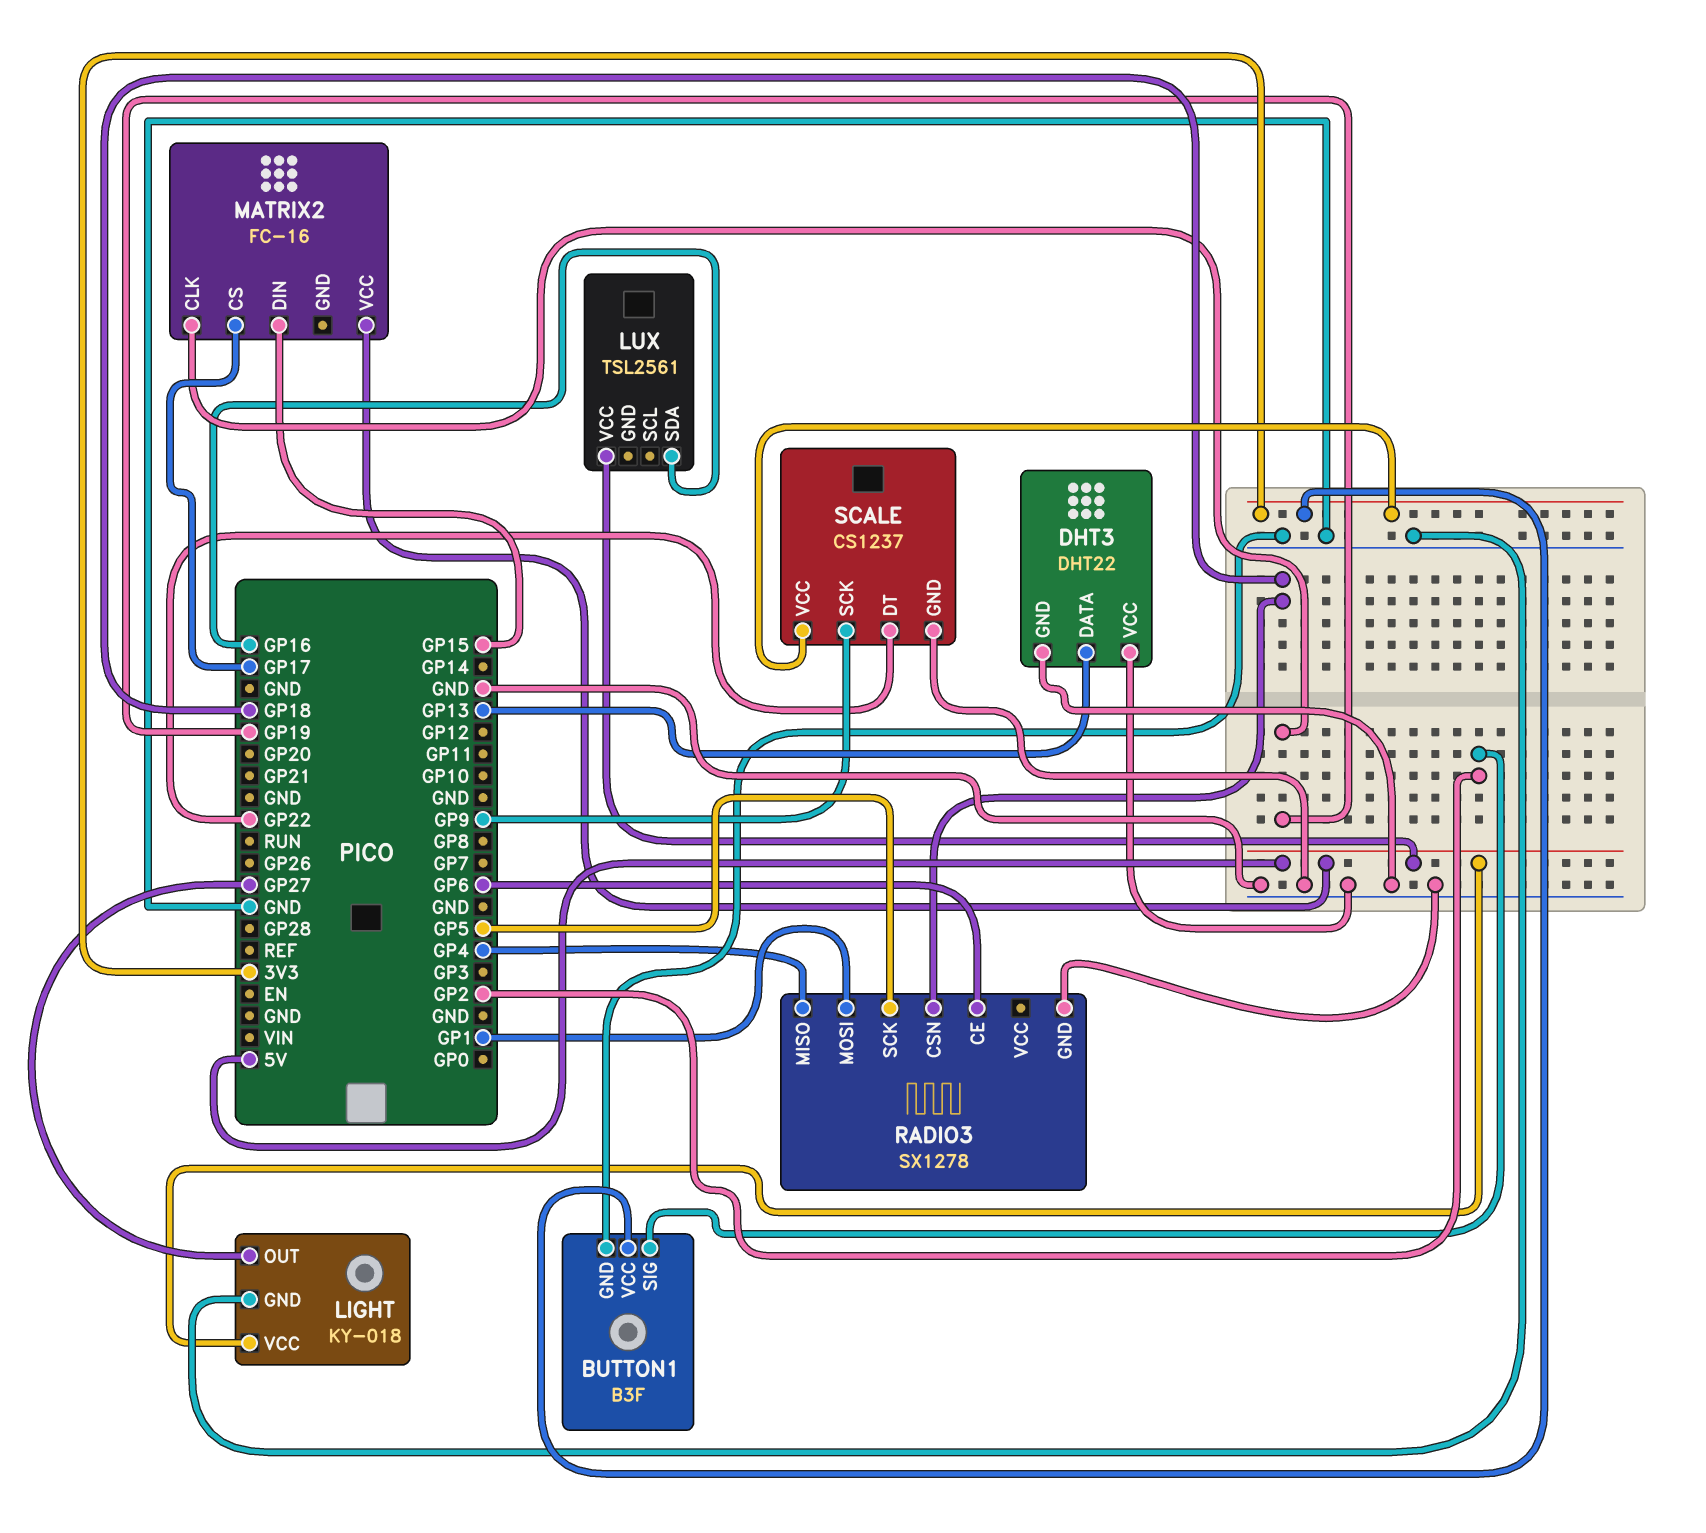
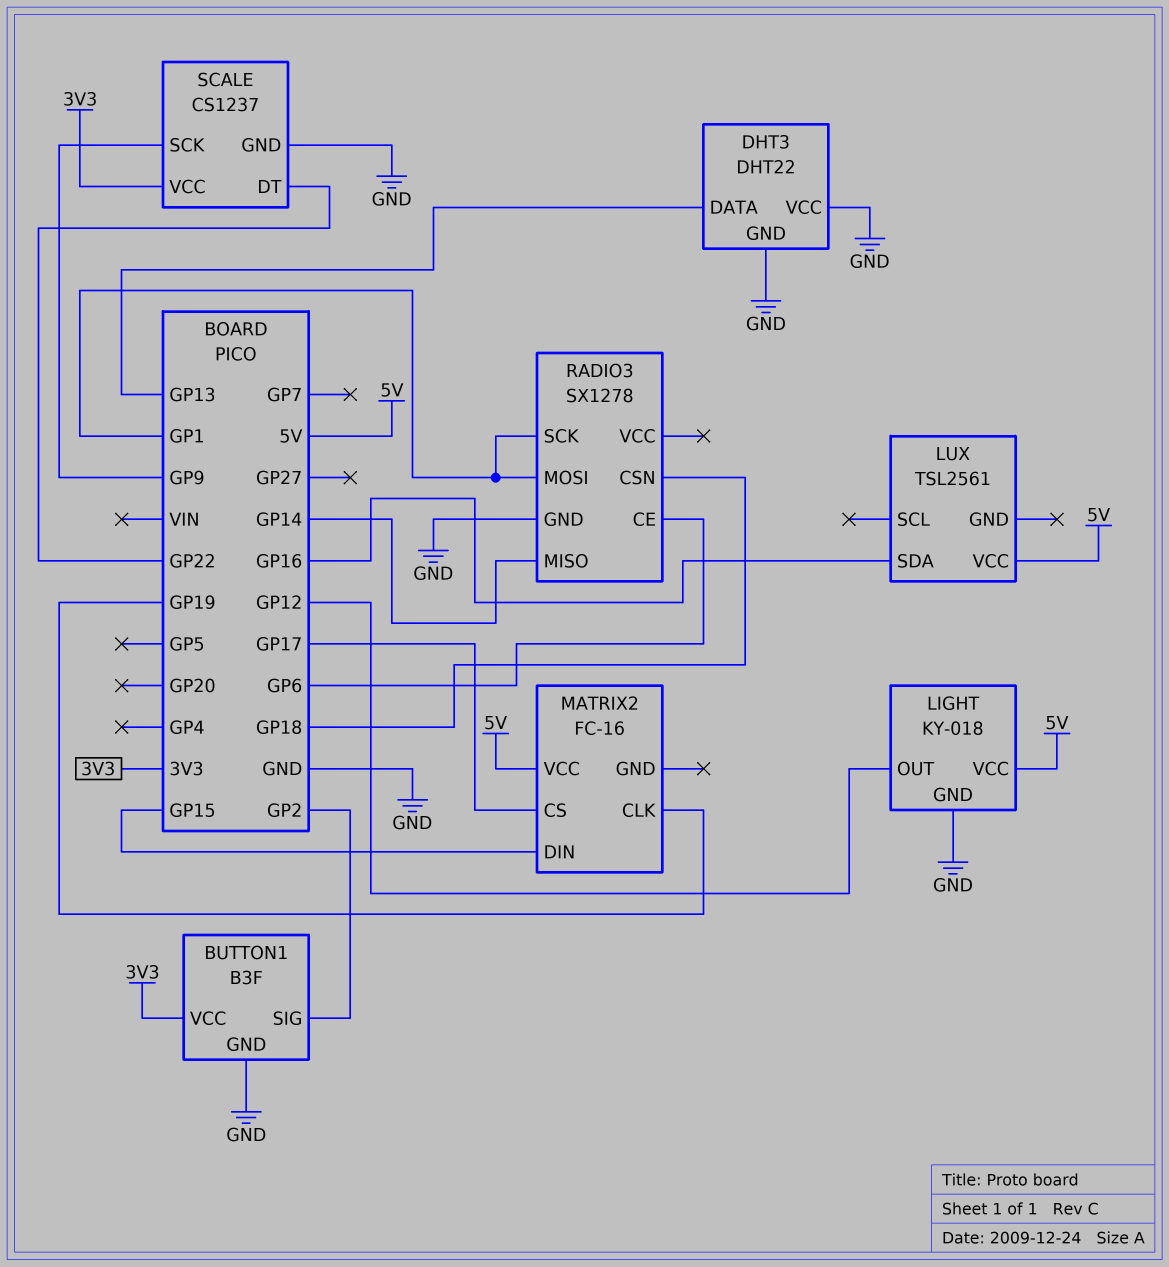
LIGHT pin OUT: GP27 -> GP12
RADIO3 pin MISO: GP4 -> GP14
RADIO3 pin SCK: GP5 -> GP1

